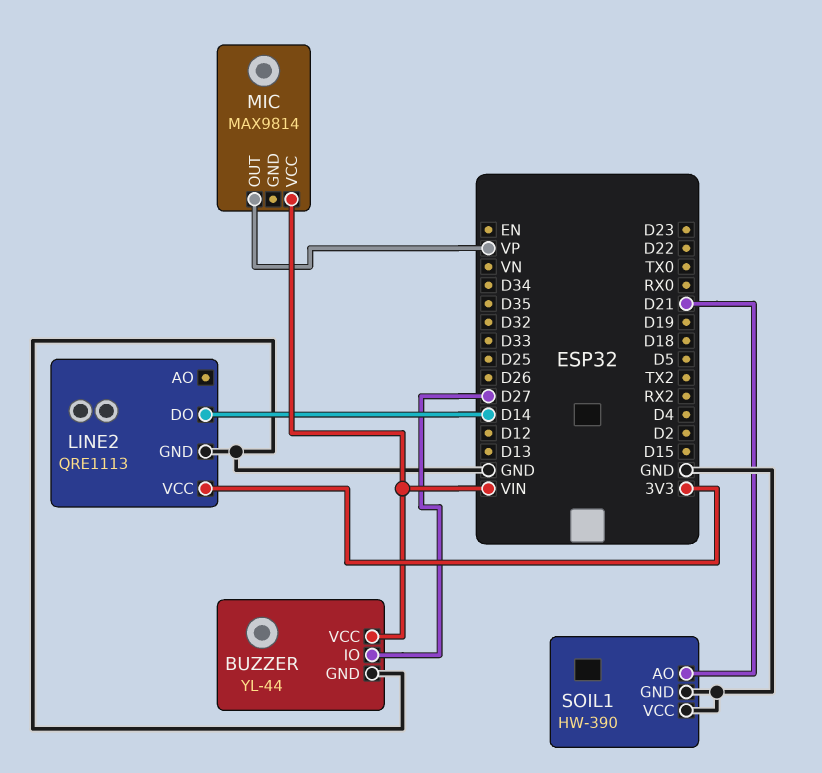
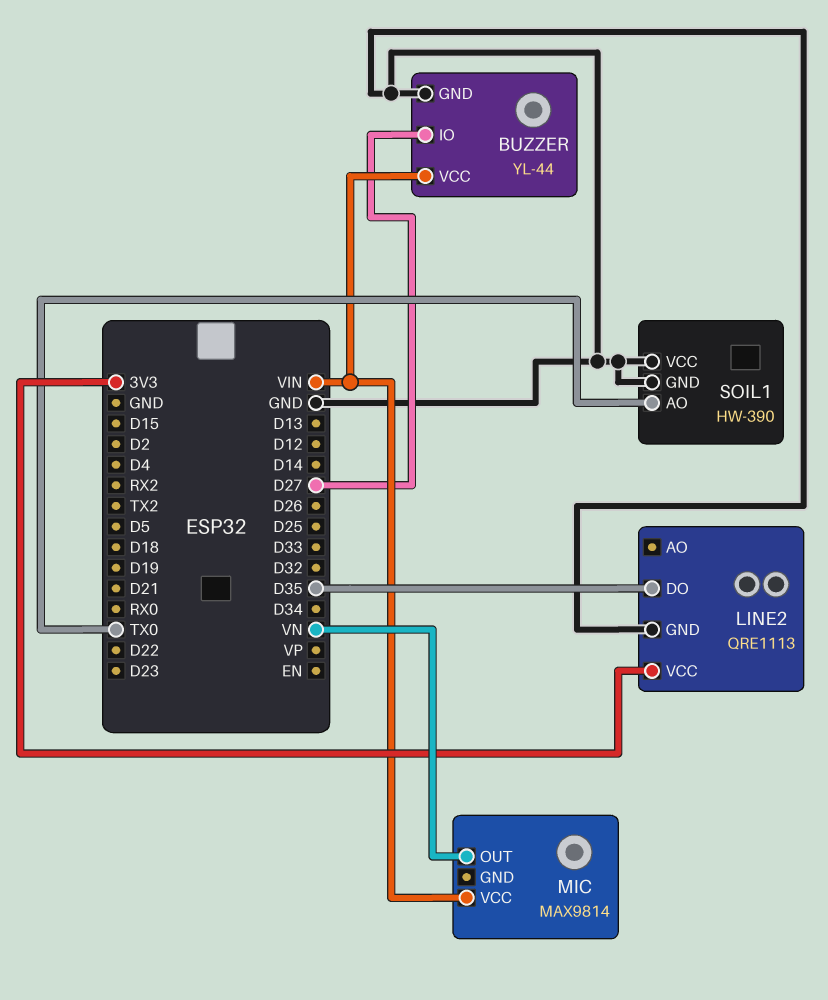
LINE2 pin DO: D14 -> D35
MIC pin OUT: VP -> VN
SOIL1 pin AO: D21 -> TX0

